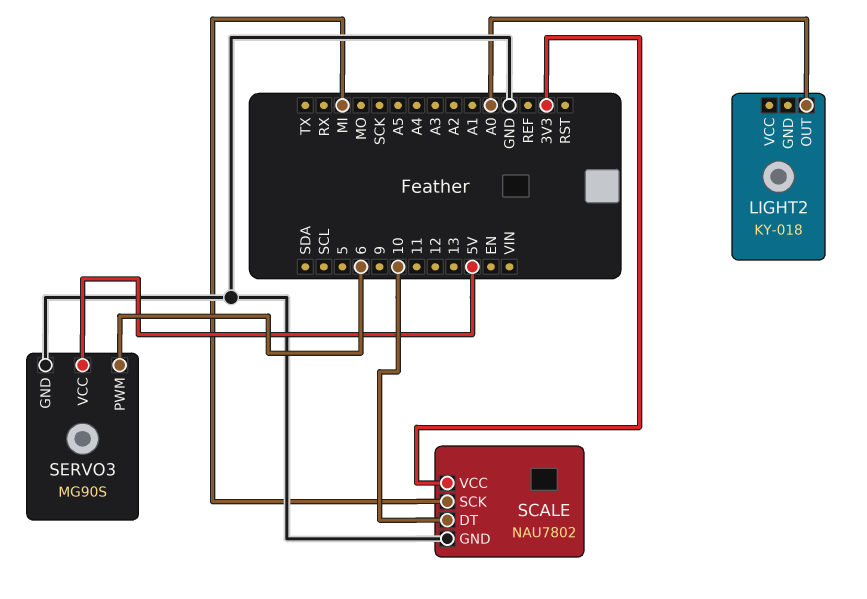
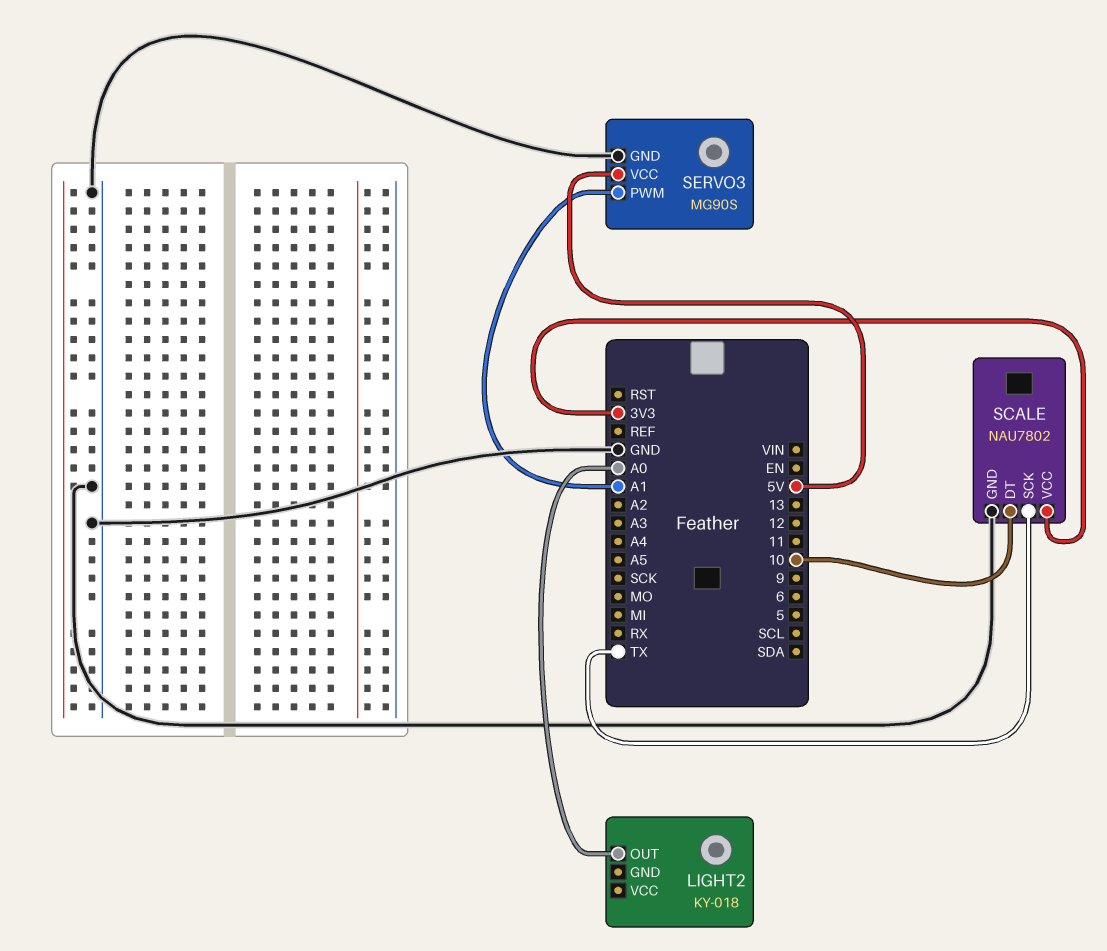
SCALE pin SCK: MI -> TX
SERVO3 pin PWM: 6 -> A1

